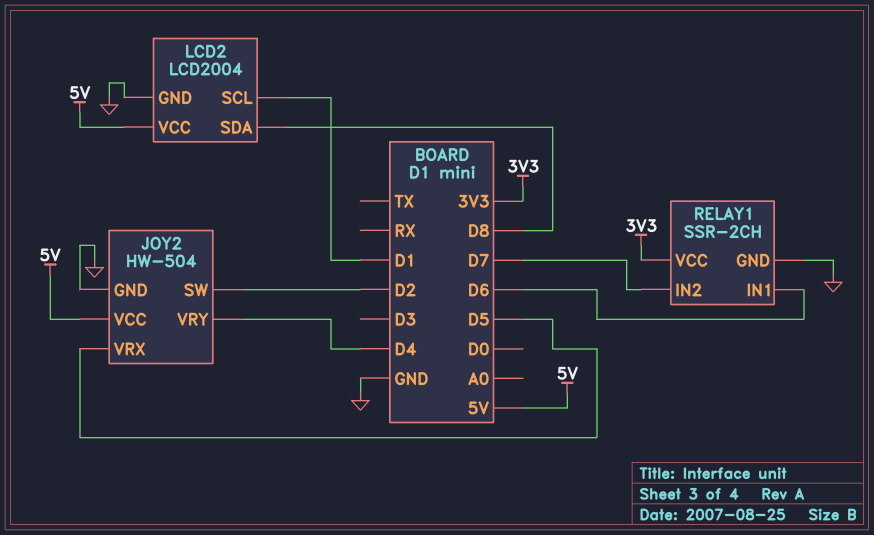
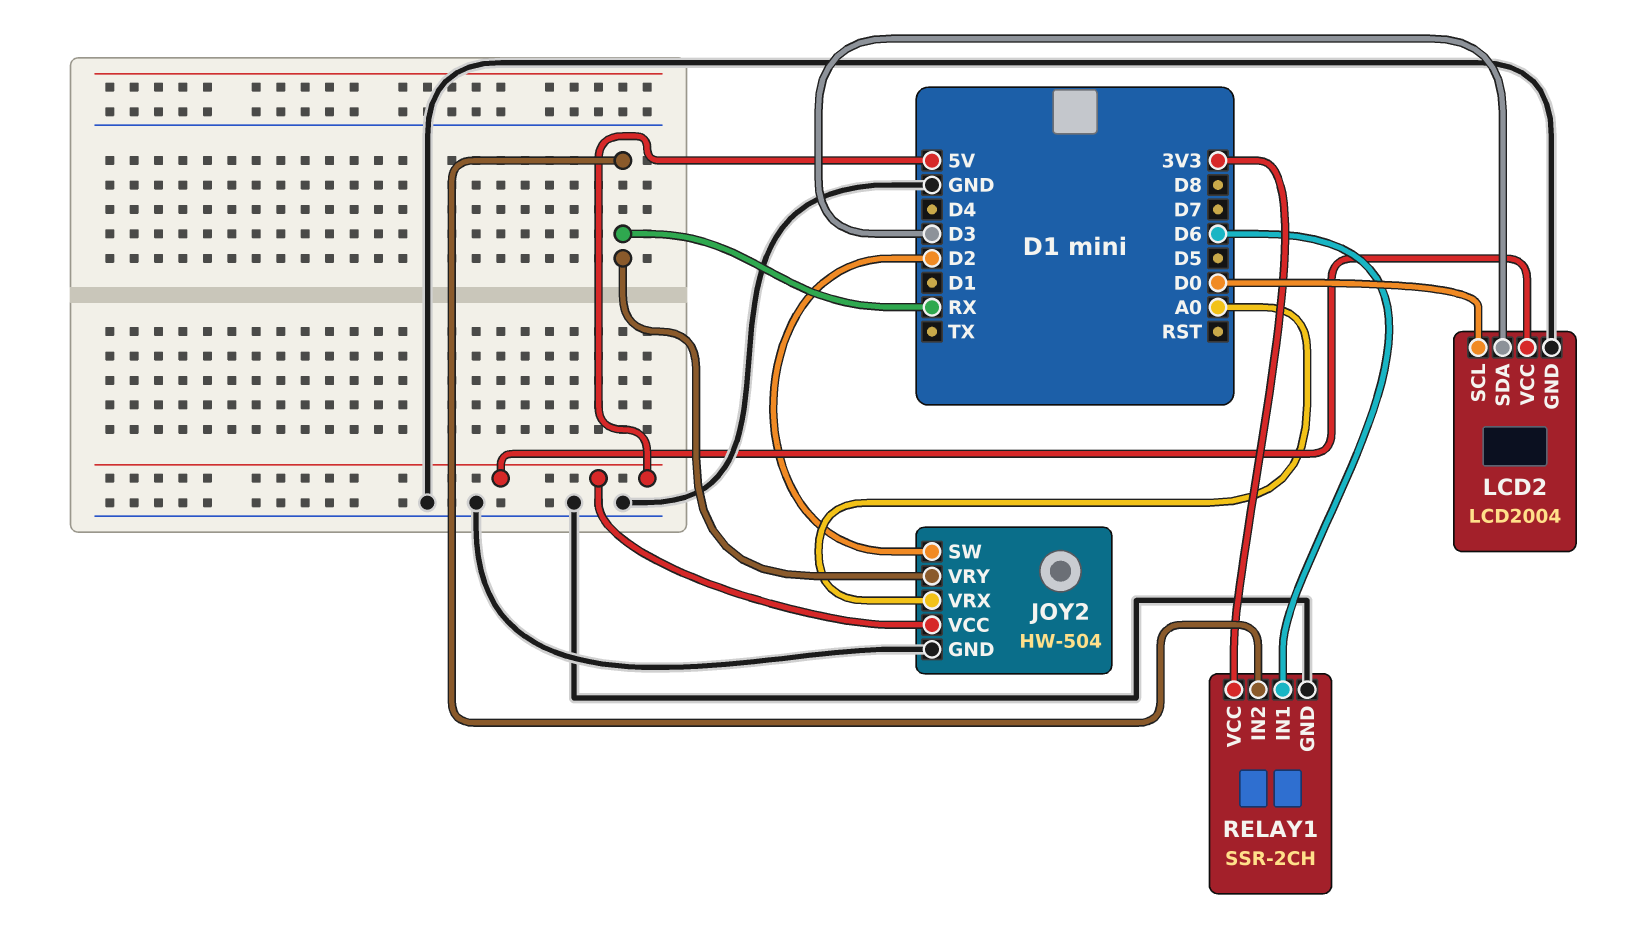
JOY2 pin VRX: D5 -> A0
JOY2 pin VRY: D4 -> RX
LCD2 pin SCL: D1 -> D0
LCD2 pin SDA: D8 -> D3
RELAY1 pin IN2: D7 -> RX

